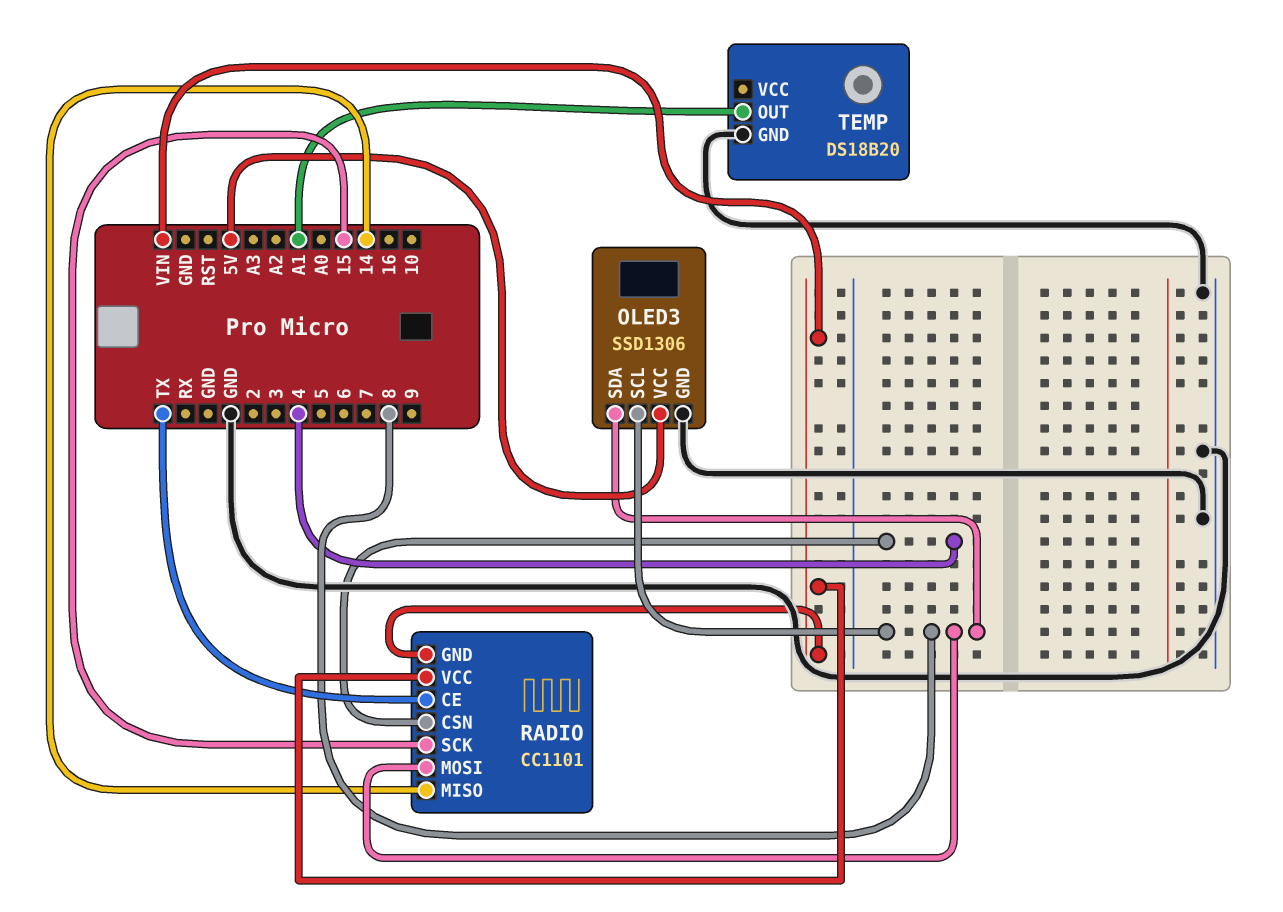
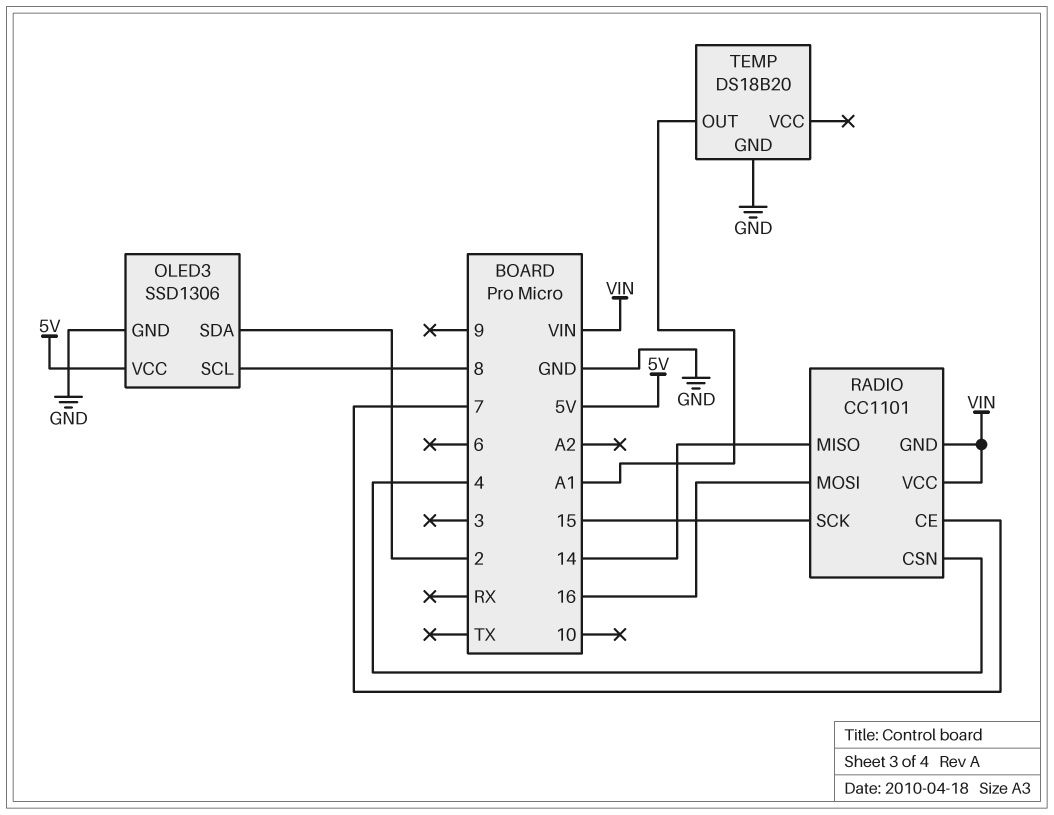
OLED3 pin SDA: 8 -> 2
RADIO pin CE: TX -> 7
RADIO pin MOSI: 8 -> 16

